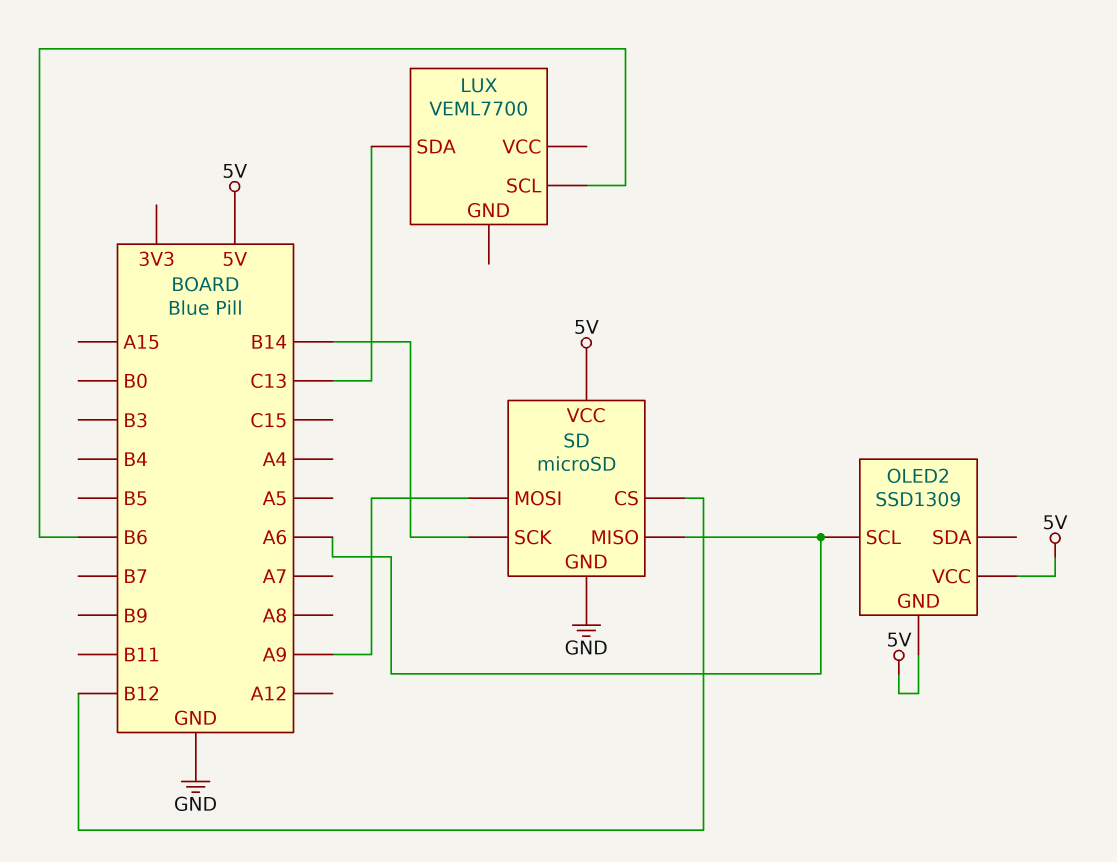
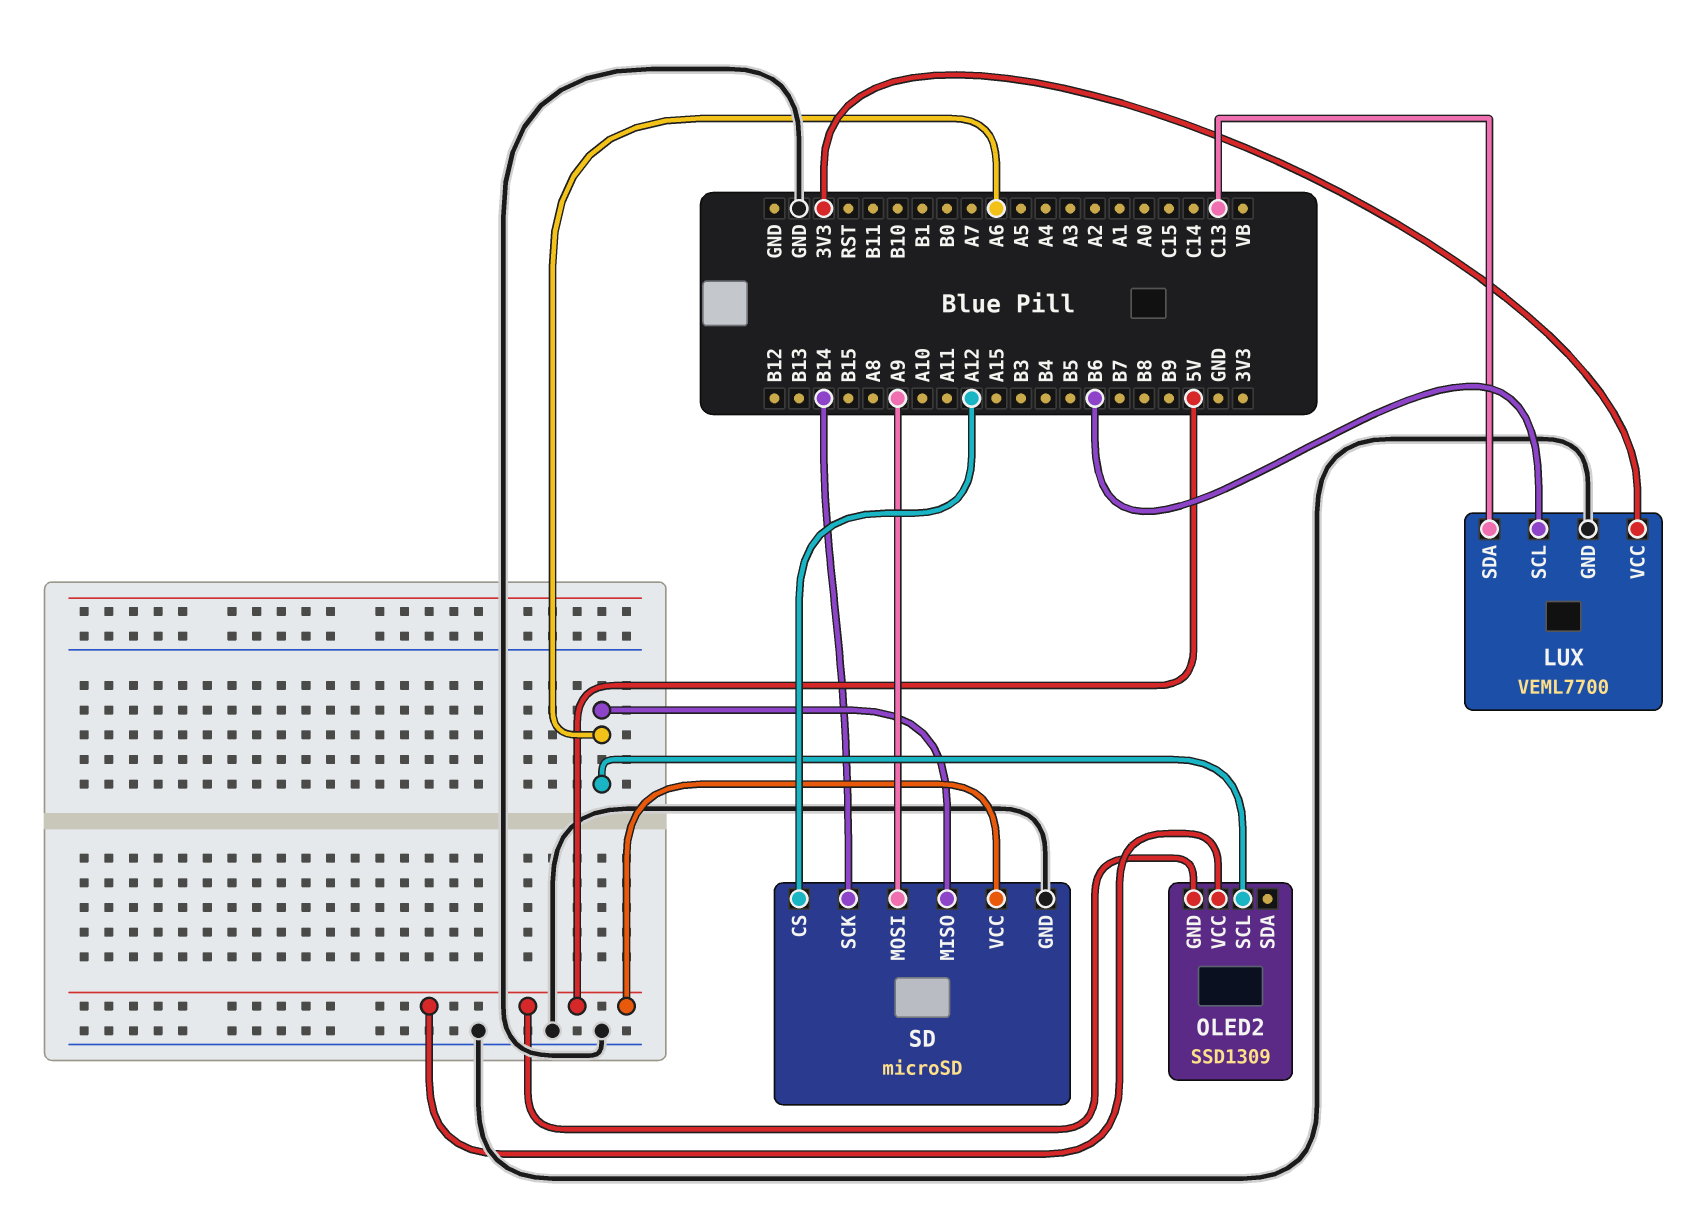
LUX pin GND: none -> GND
LUX pin VCC: none -> 3V3
SD pin CS: B12 -> A12

